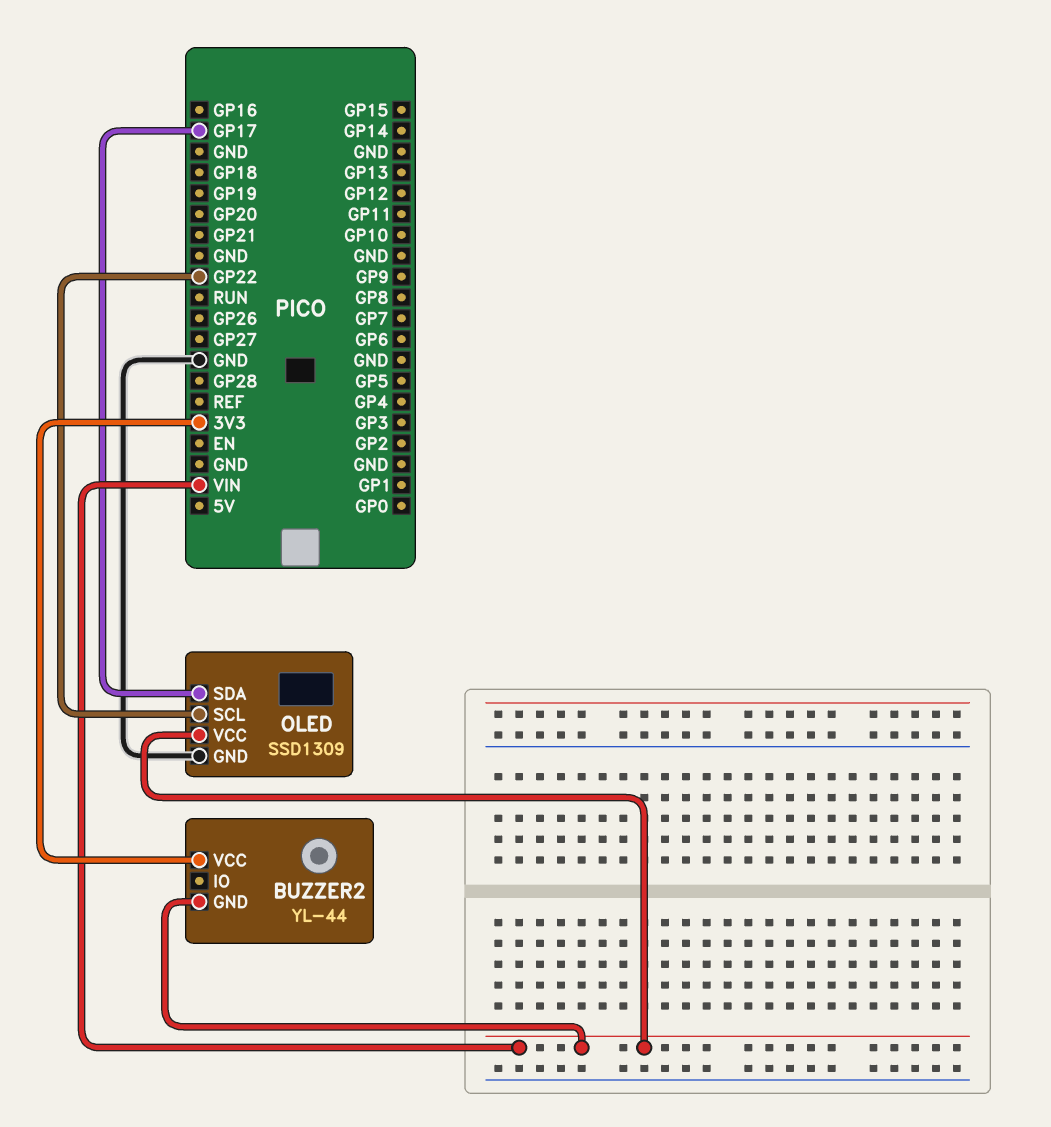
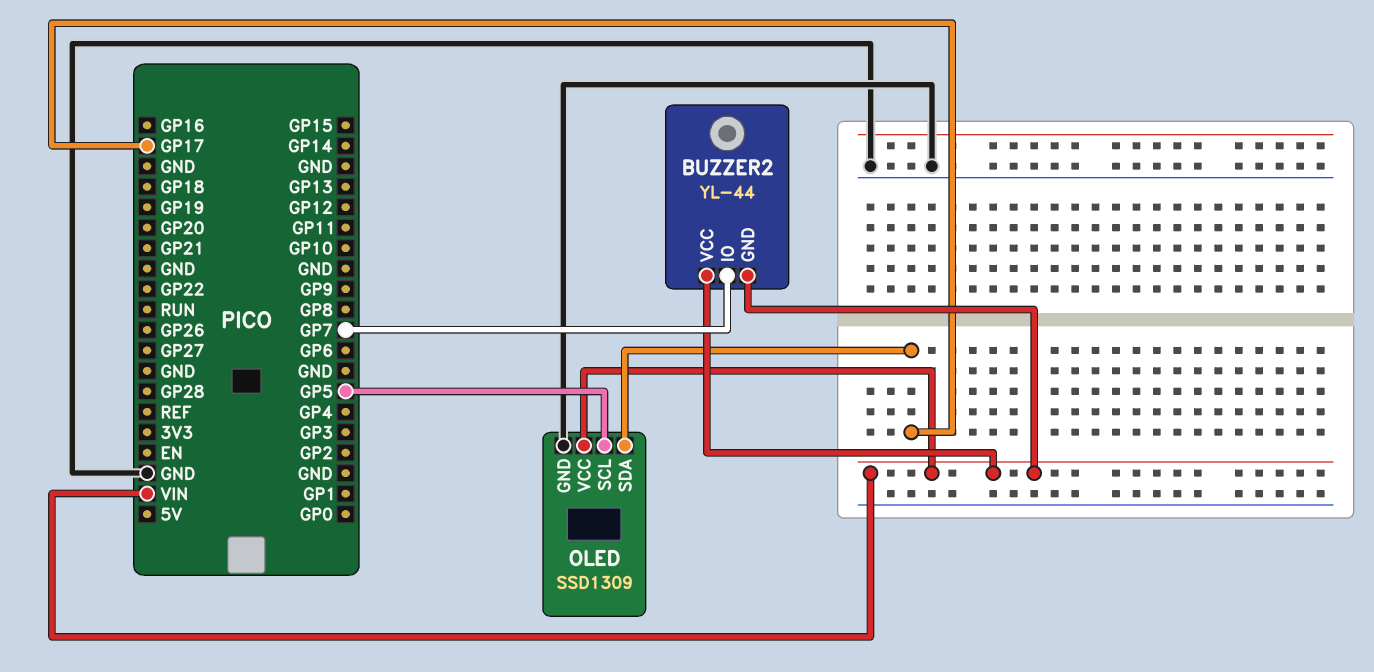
BUZZER2 pin IO: none -> GP7
BUZZER2 pin VCC: 3V3 -> VIN
OLED pin SCL: GP22 -> GP5

